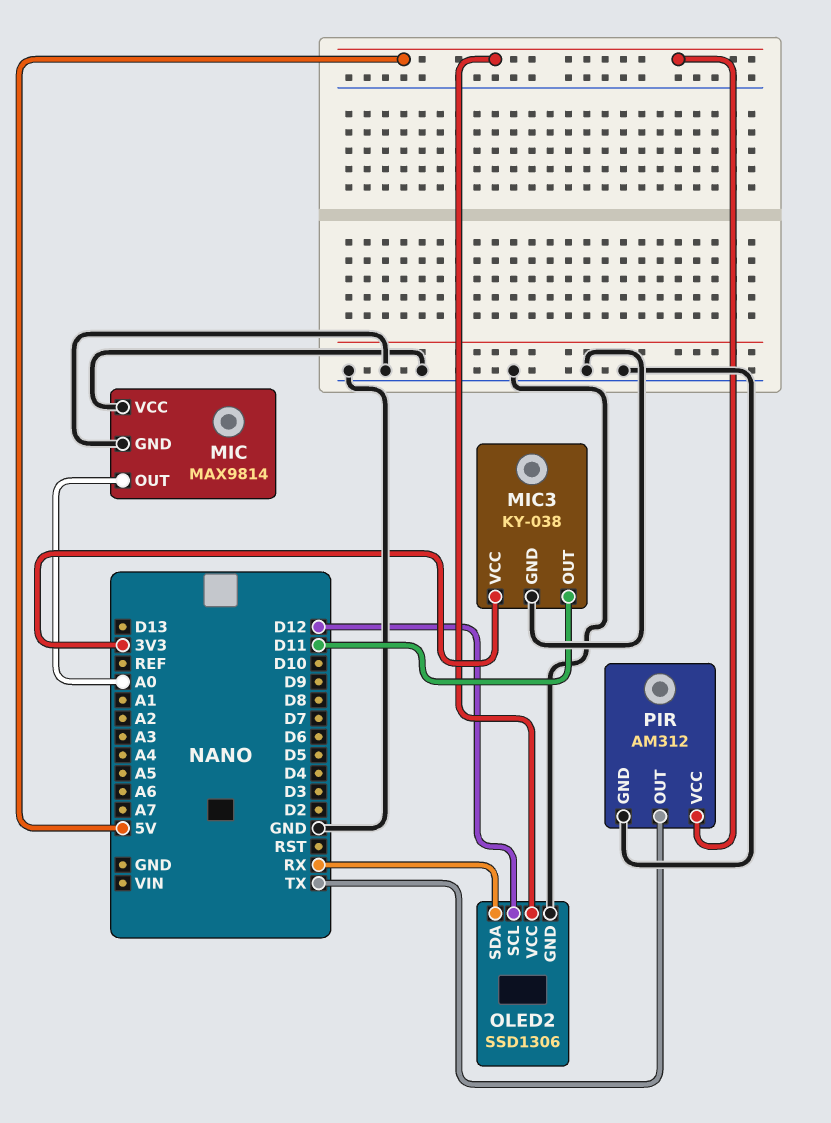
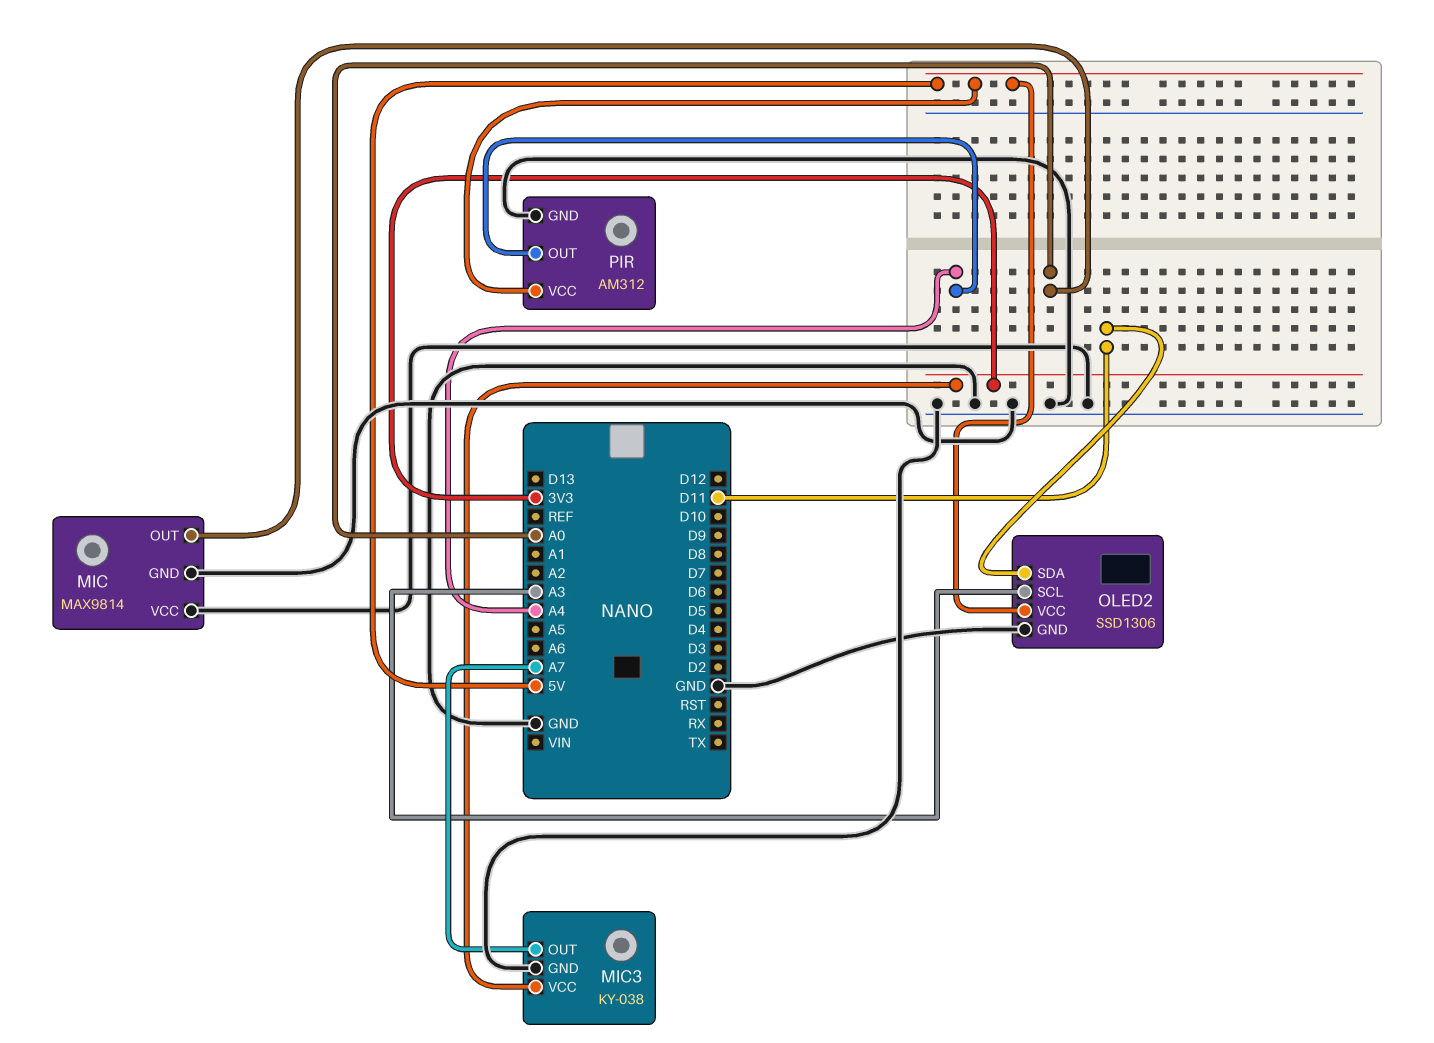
MIC3 pin OUT: D11 -> A7
OLED2 pin SCL: D12 -> A3
OLED2 pin SDA: RX -> D11
PIR pin OUT: TX -> A4

